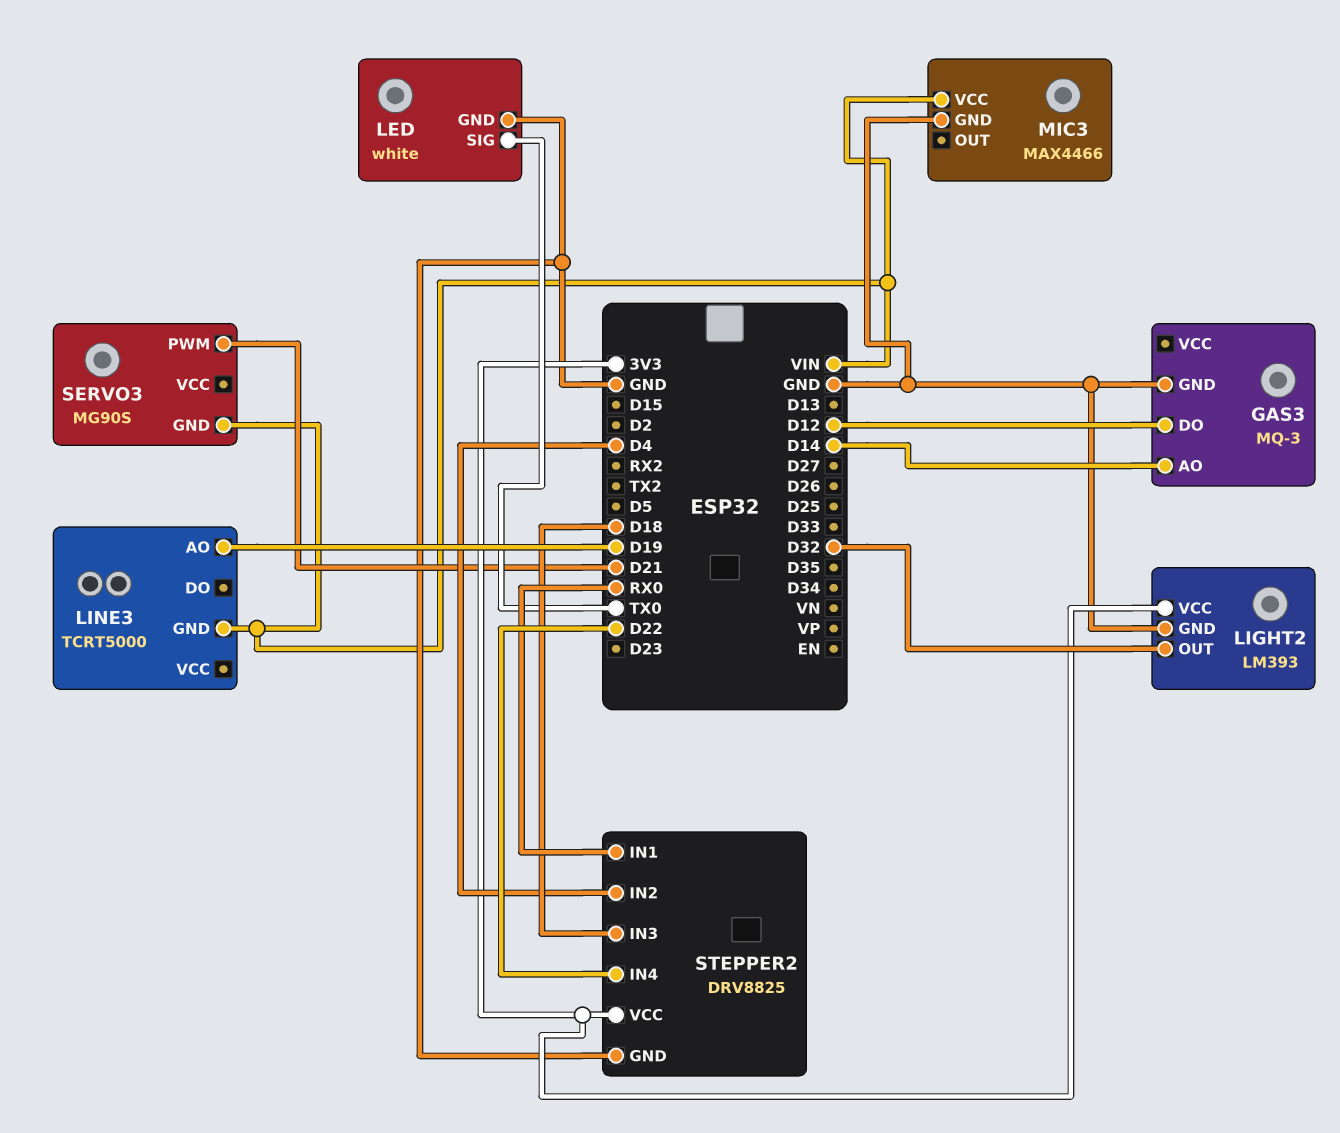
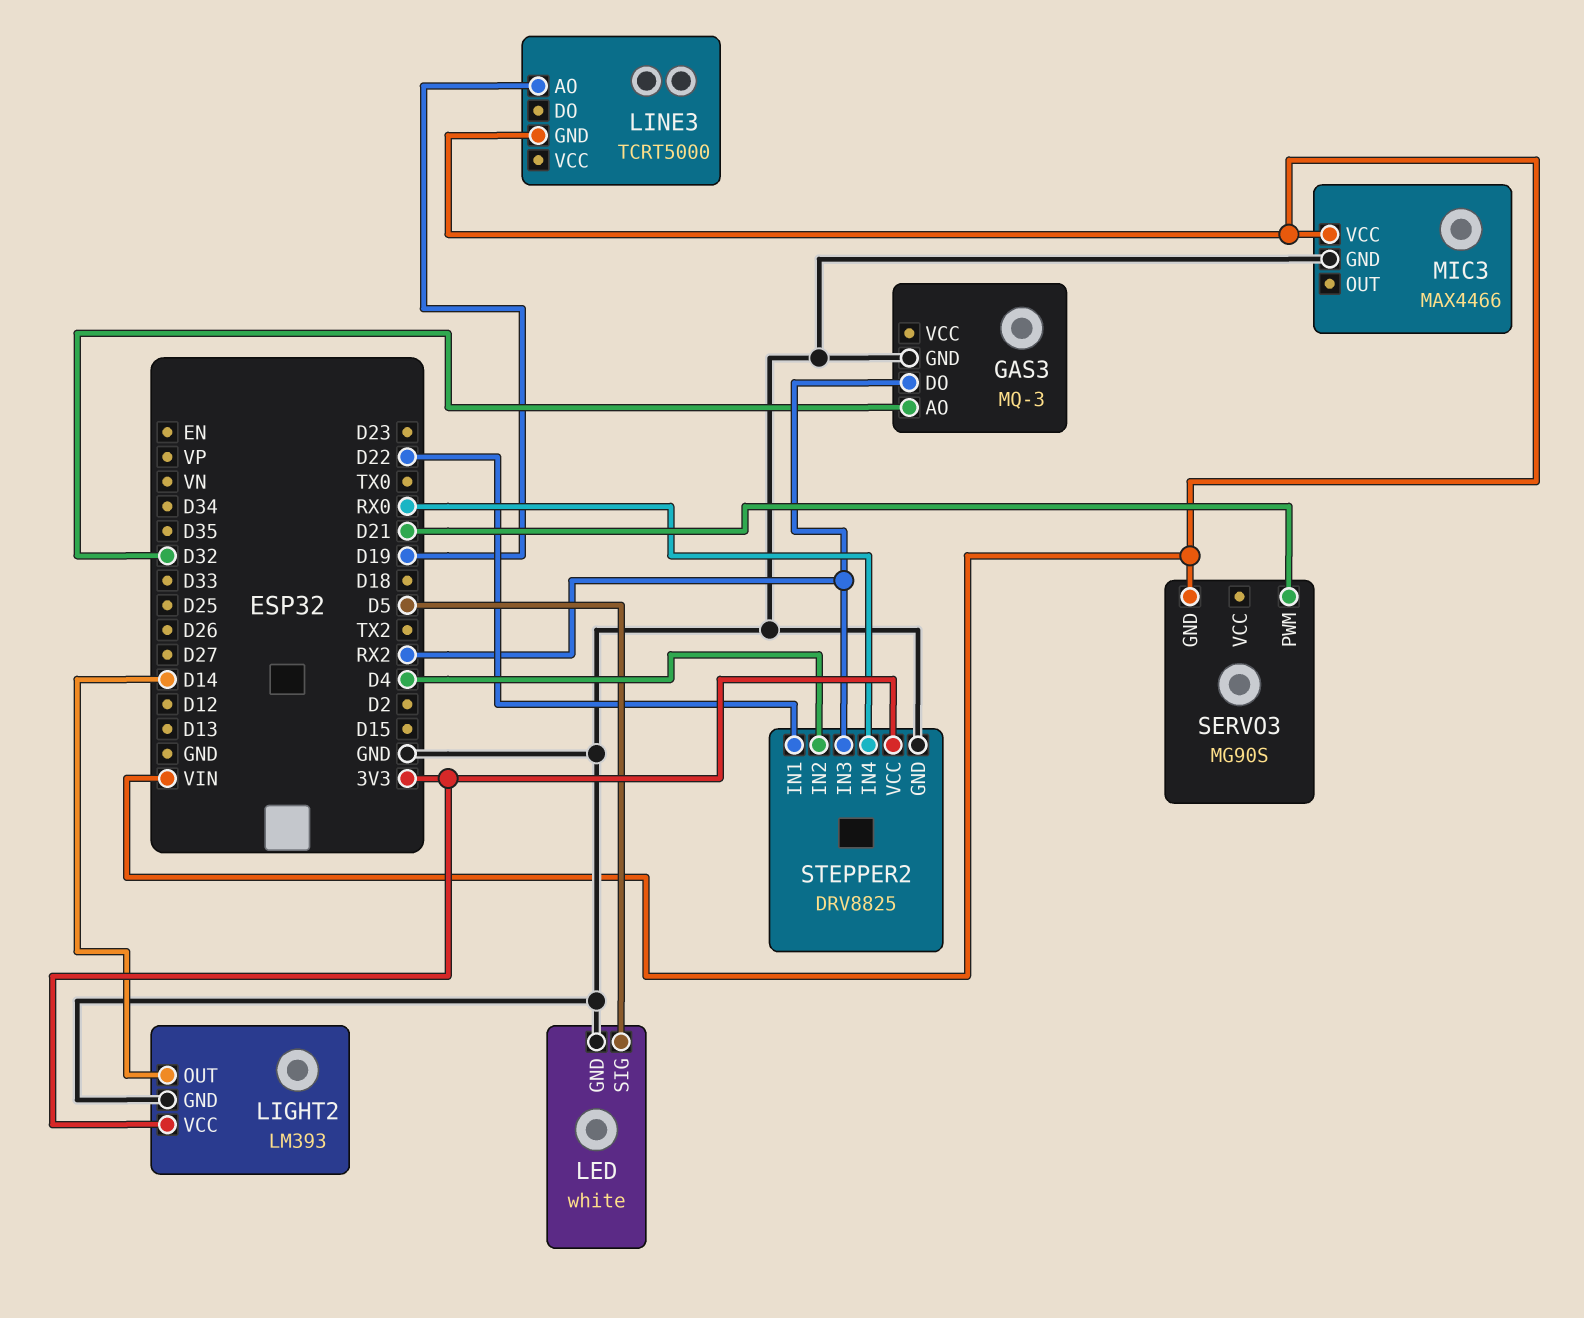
GAS3 pin AO: D14 -> D32
GAS3 pin DO: D12 -> RX2
LED pin SIG: TX0 -> D5
LIGHT2 pin OUT: D32 -> D14
STEPPER2 pin IN1: RX0 -> D22
STEPPER2 pin IN3: D18 -> RX2
STEPPER2 pin IN4: D22 -> RX0

